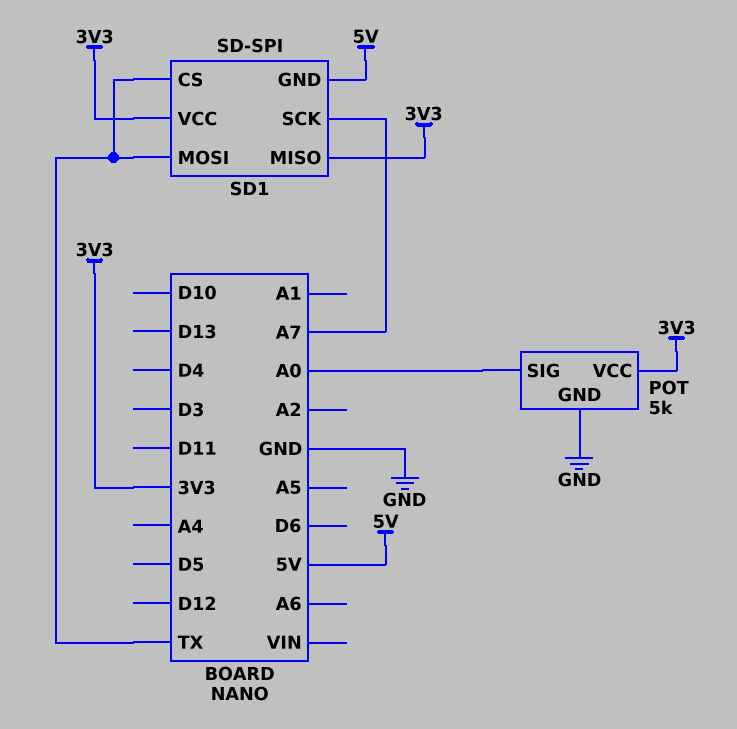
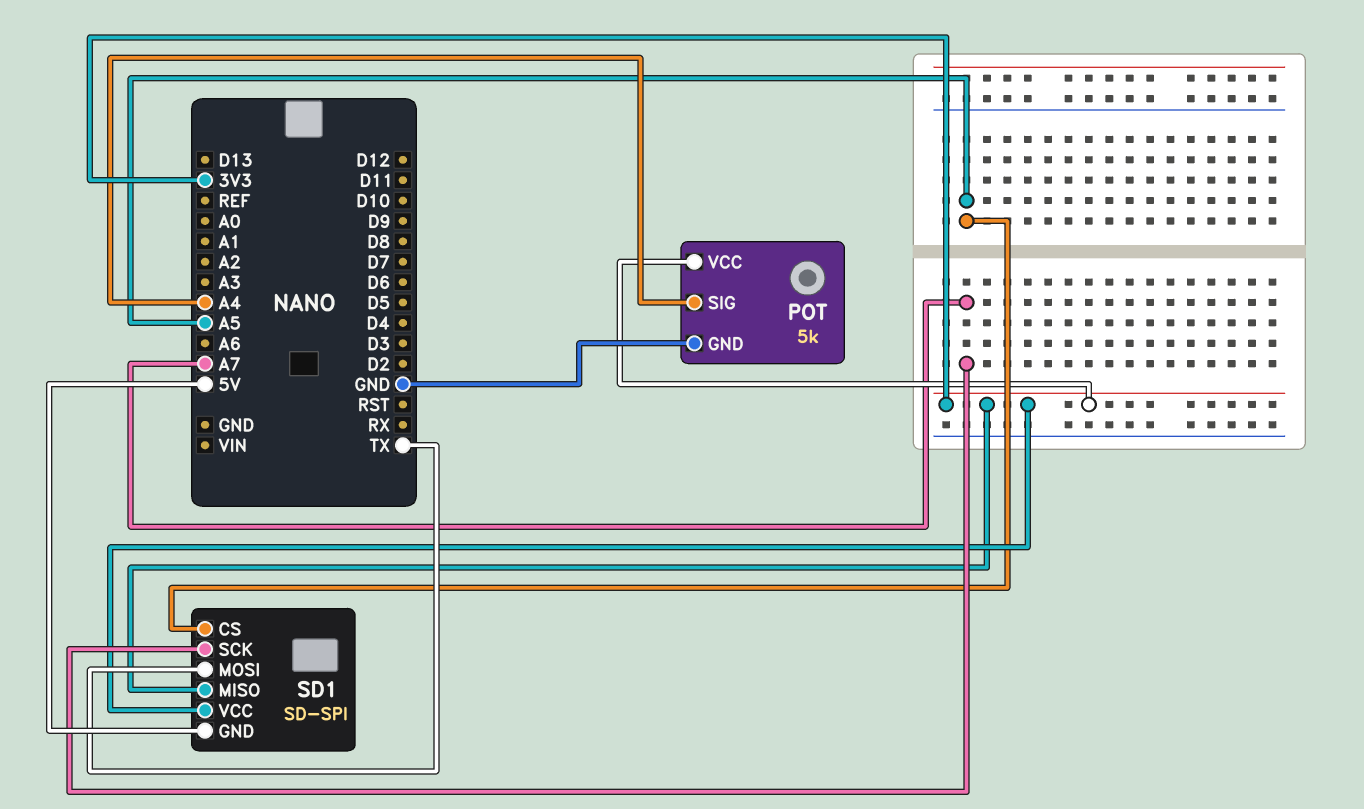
POT pin SIG: A0 -> A4
SD1 pin CS: TX -> A5

